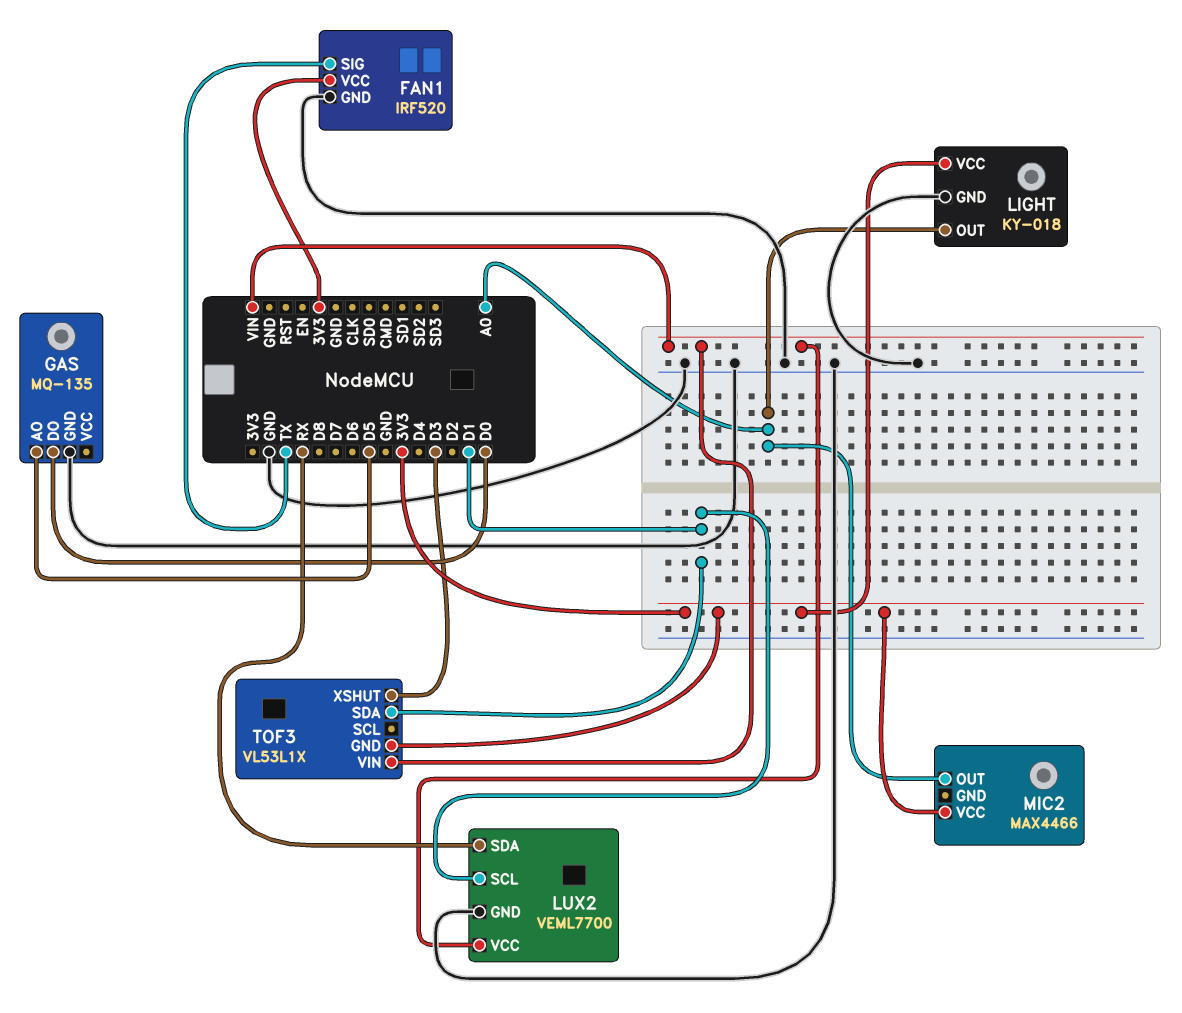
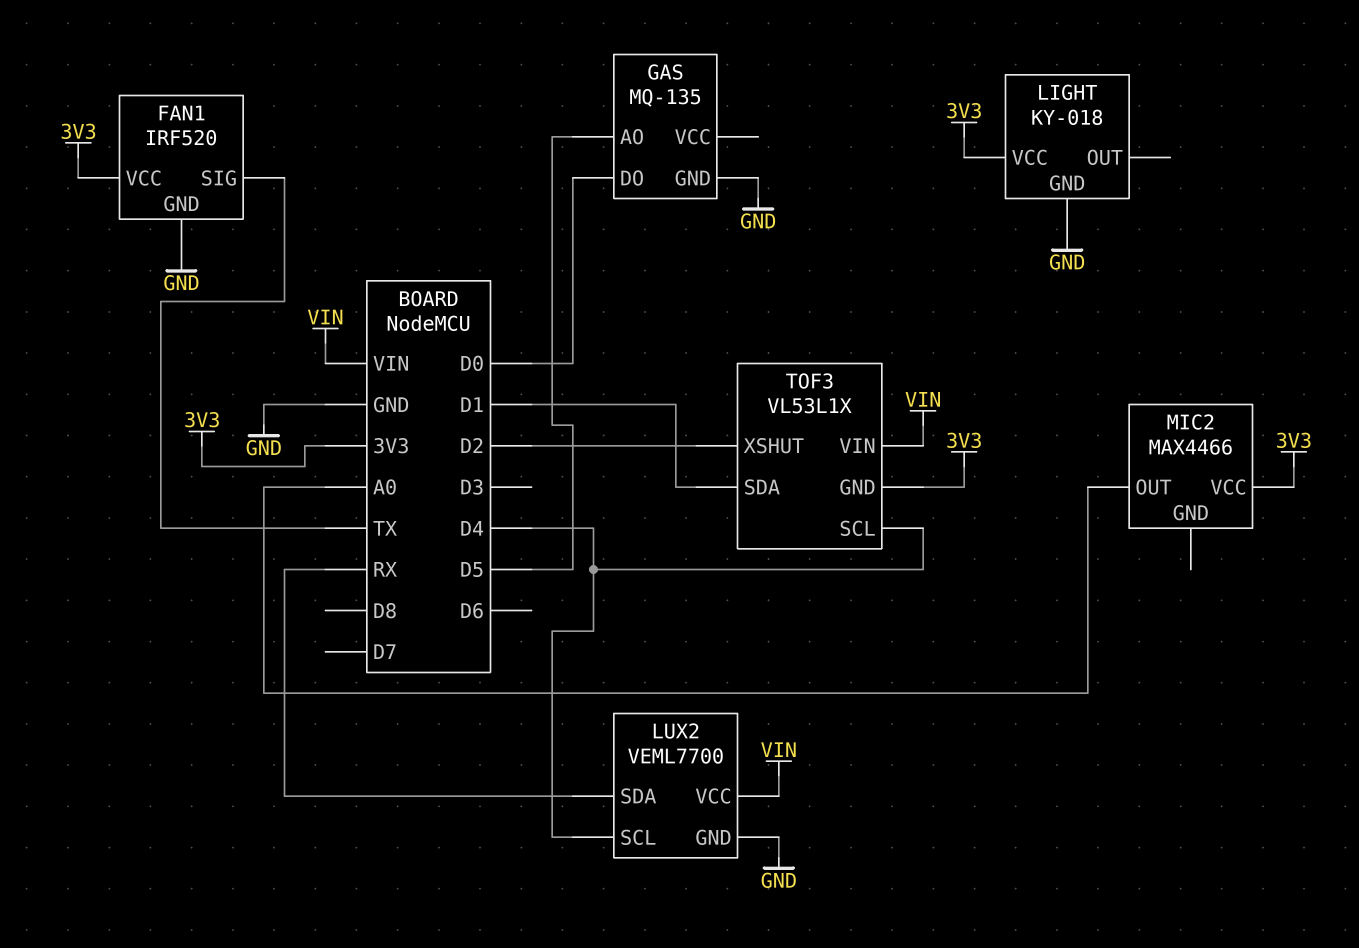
LIGHT pin OUT: A0 -> none
LUX2 pin SCL: D1 -> D4
TOF3 pin SCL: none -> D4
TOF3 pin XSHUT: D3 -> D2

